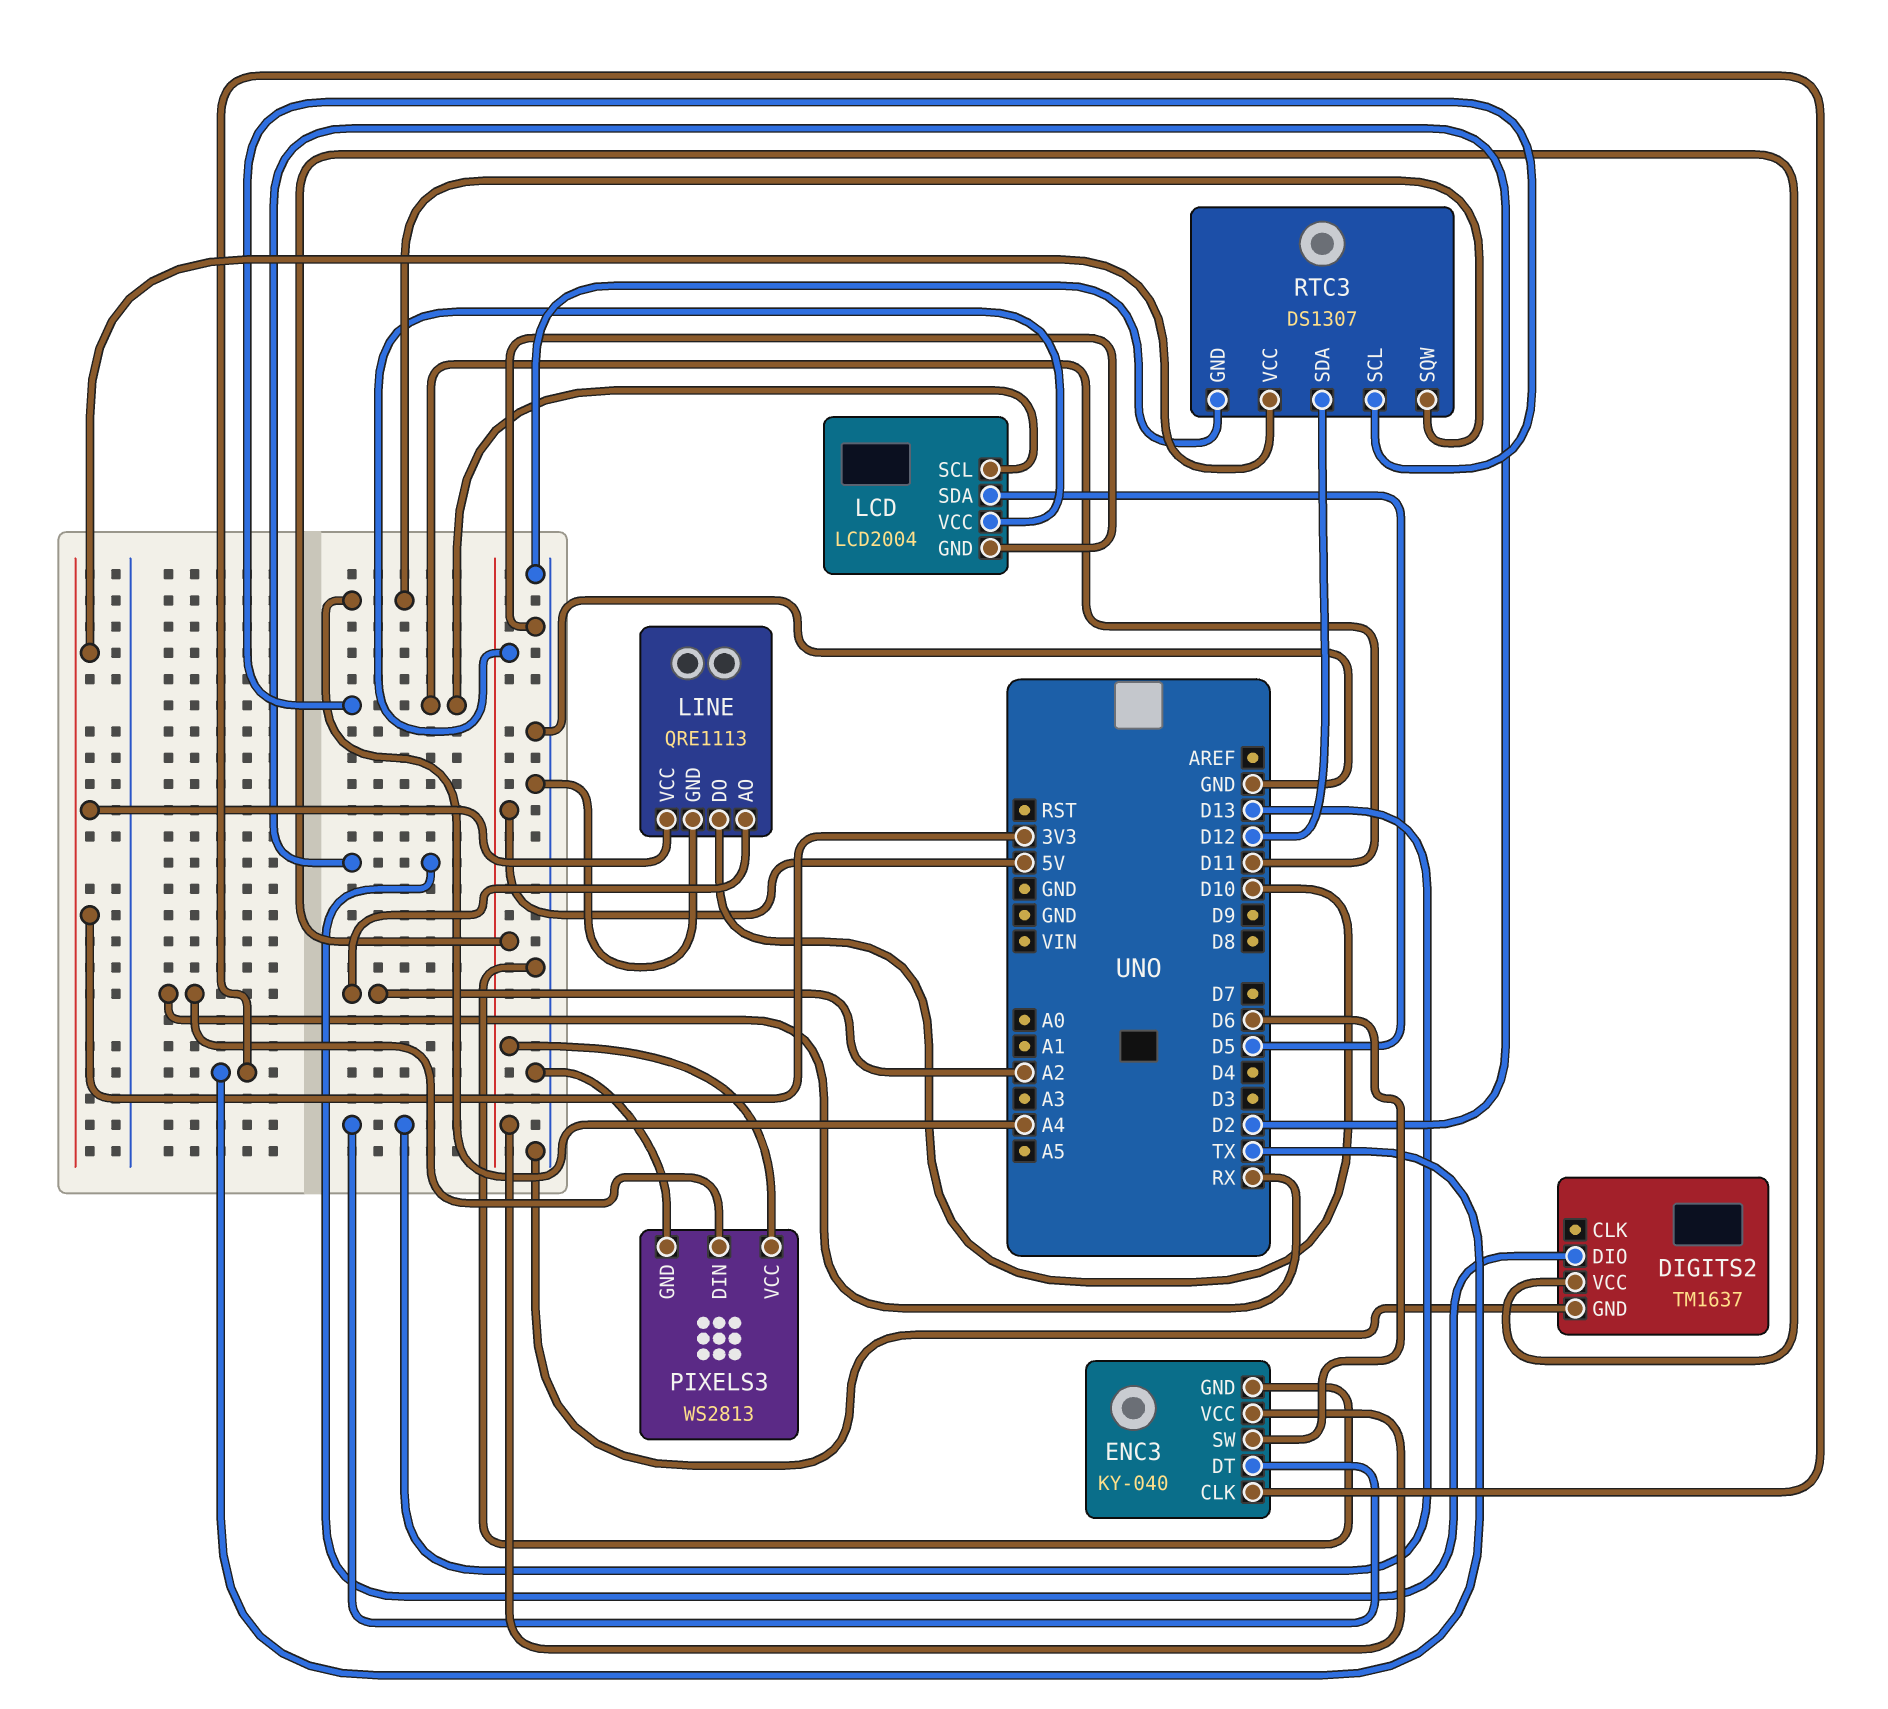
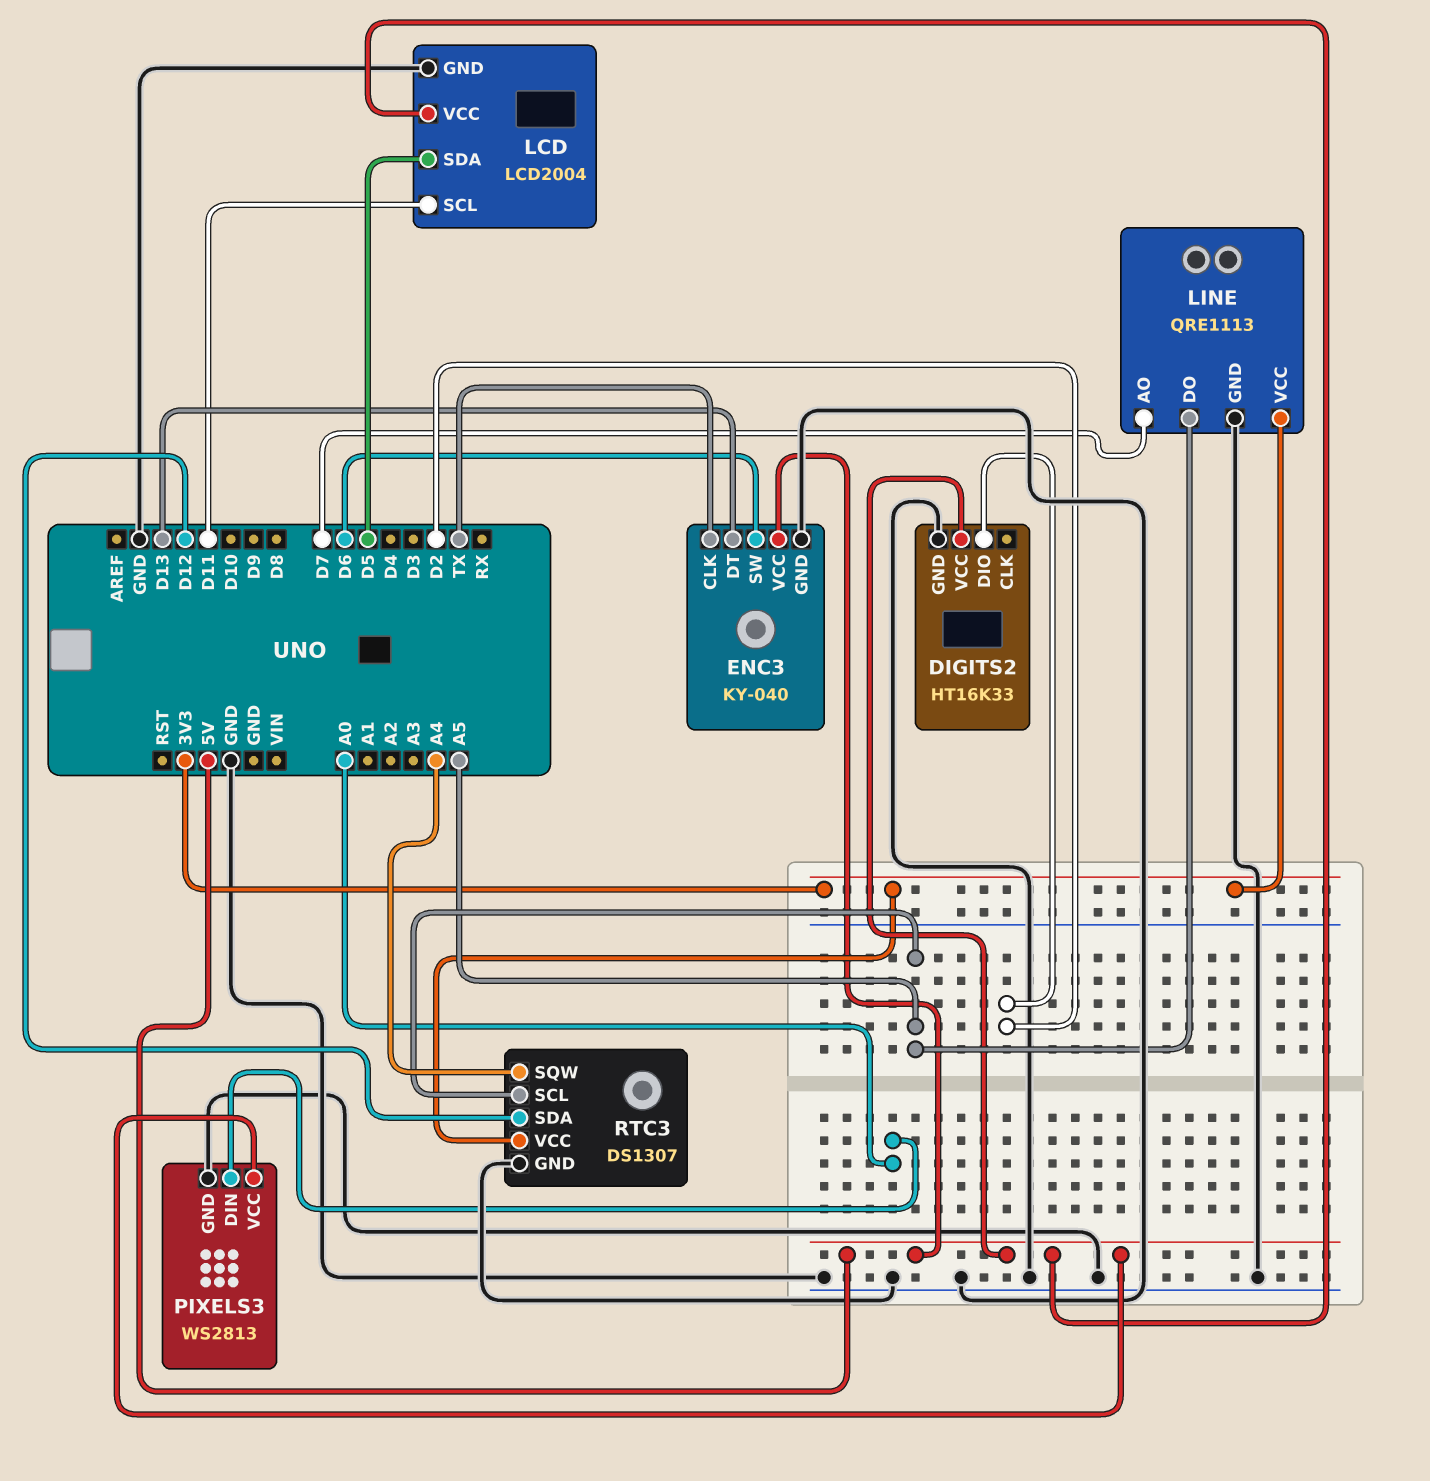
DIGITS2: TM1637 -> HT16K33
LINE pin AO: A2 -> D7
LINE pin DO: D10 -> A5
PIXELS3 pin DIN: RX -> A0
RTC3 pin SCL: D11 -> A5

